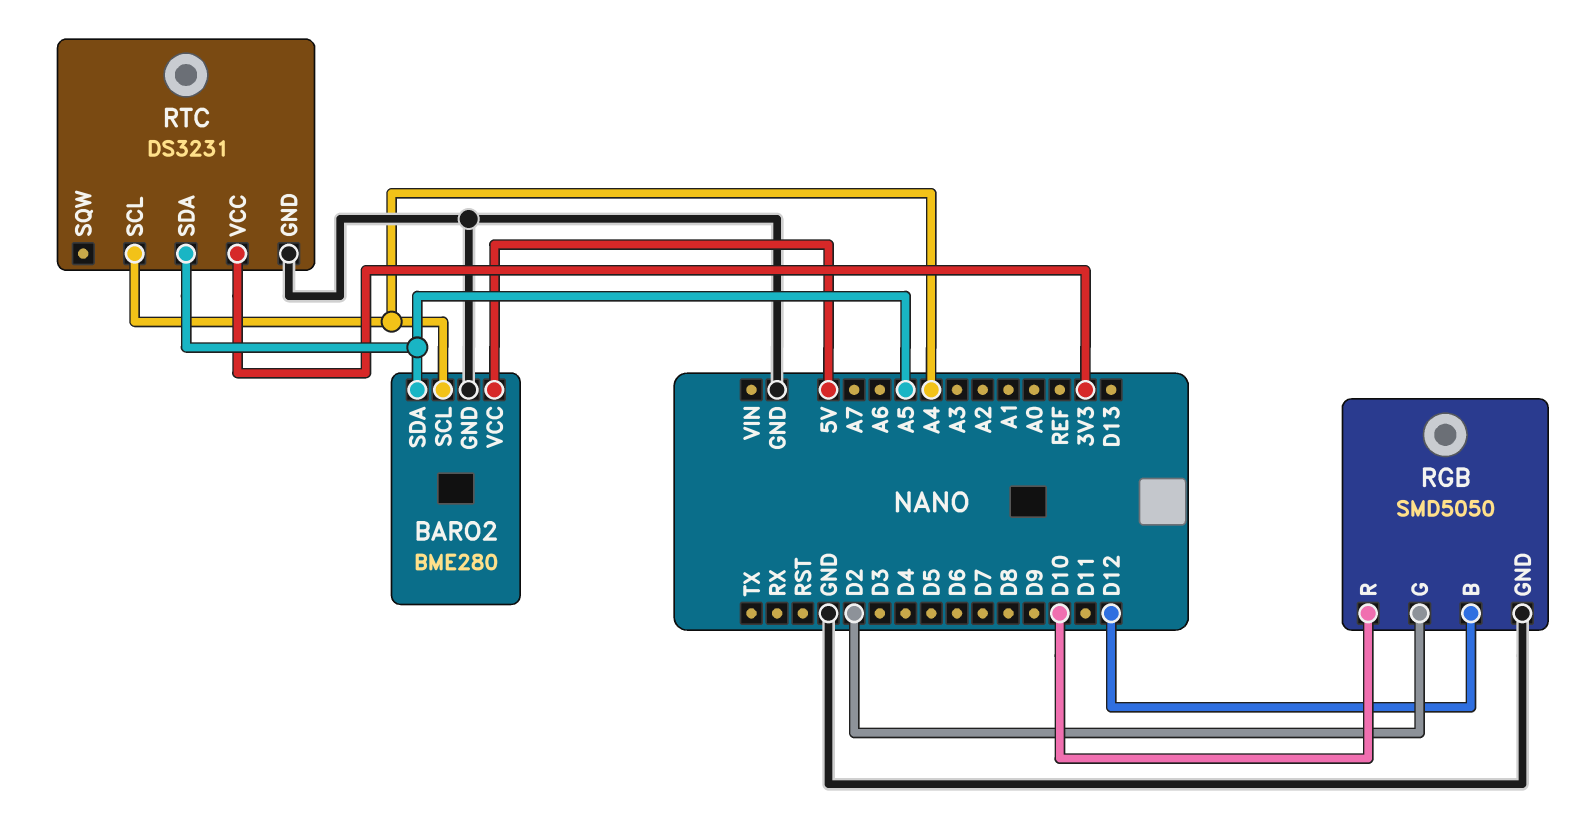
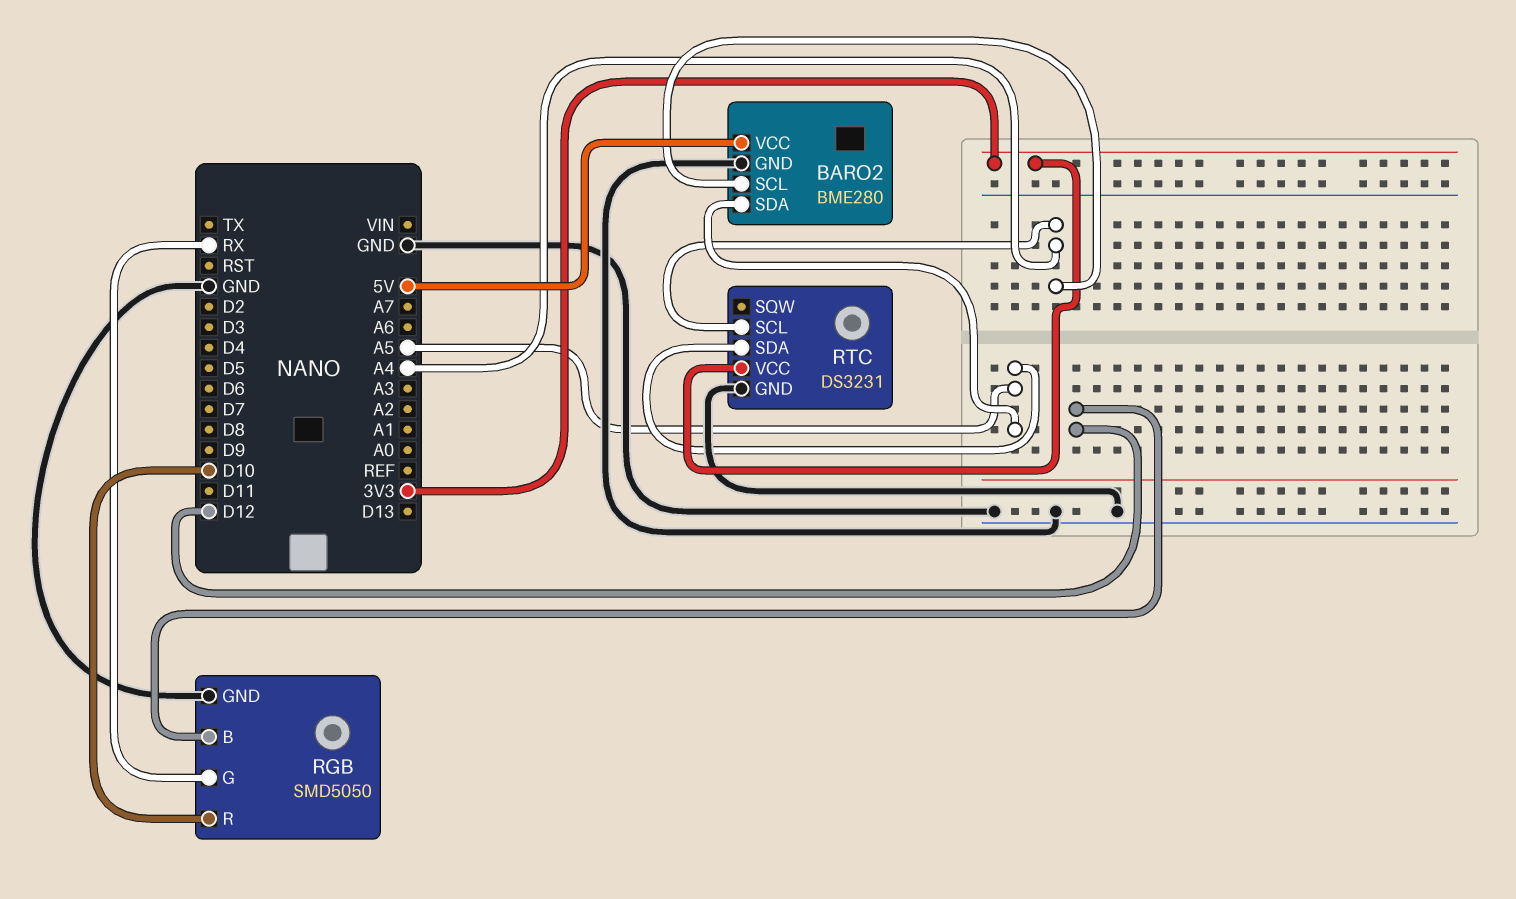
RGB pin G: D2 -> RX

